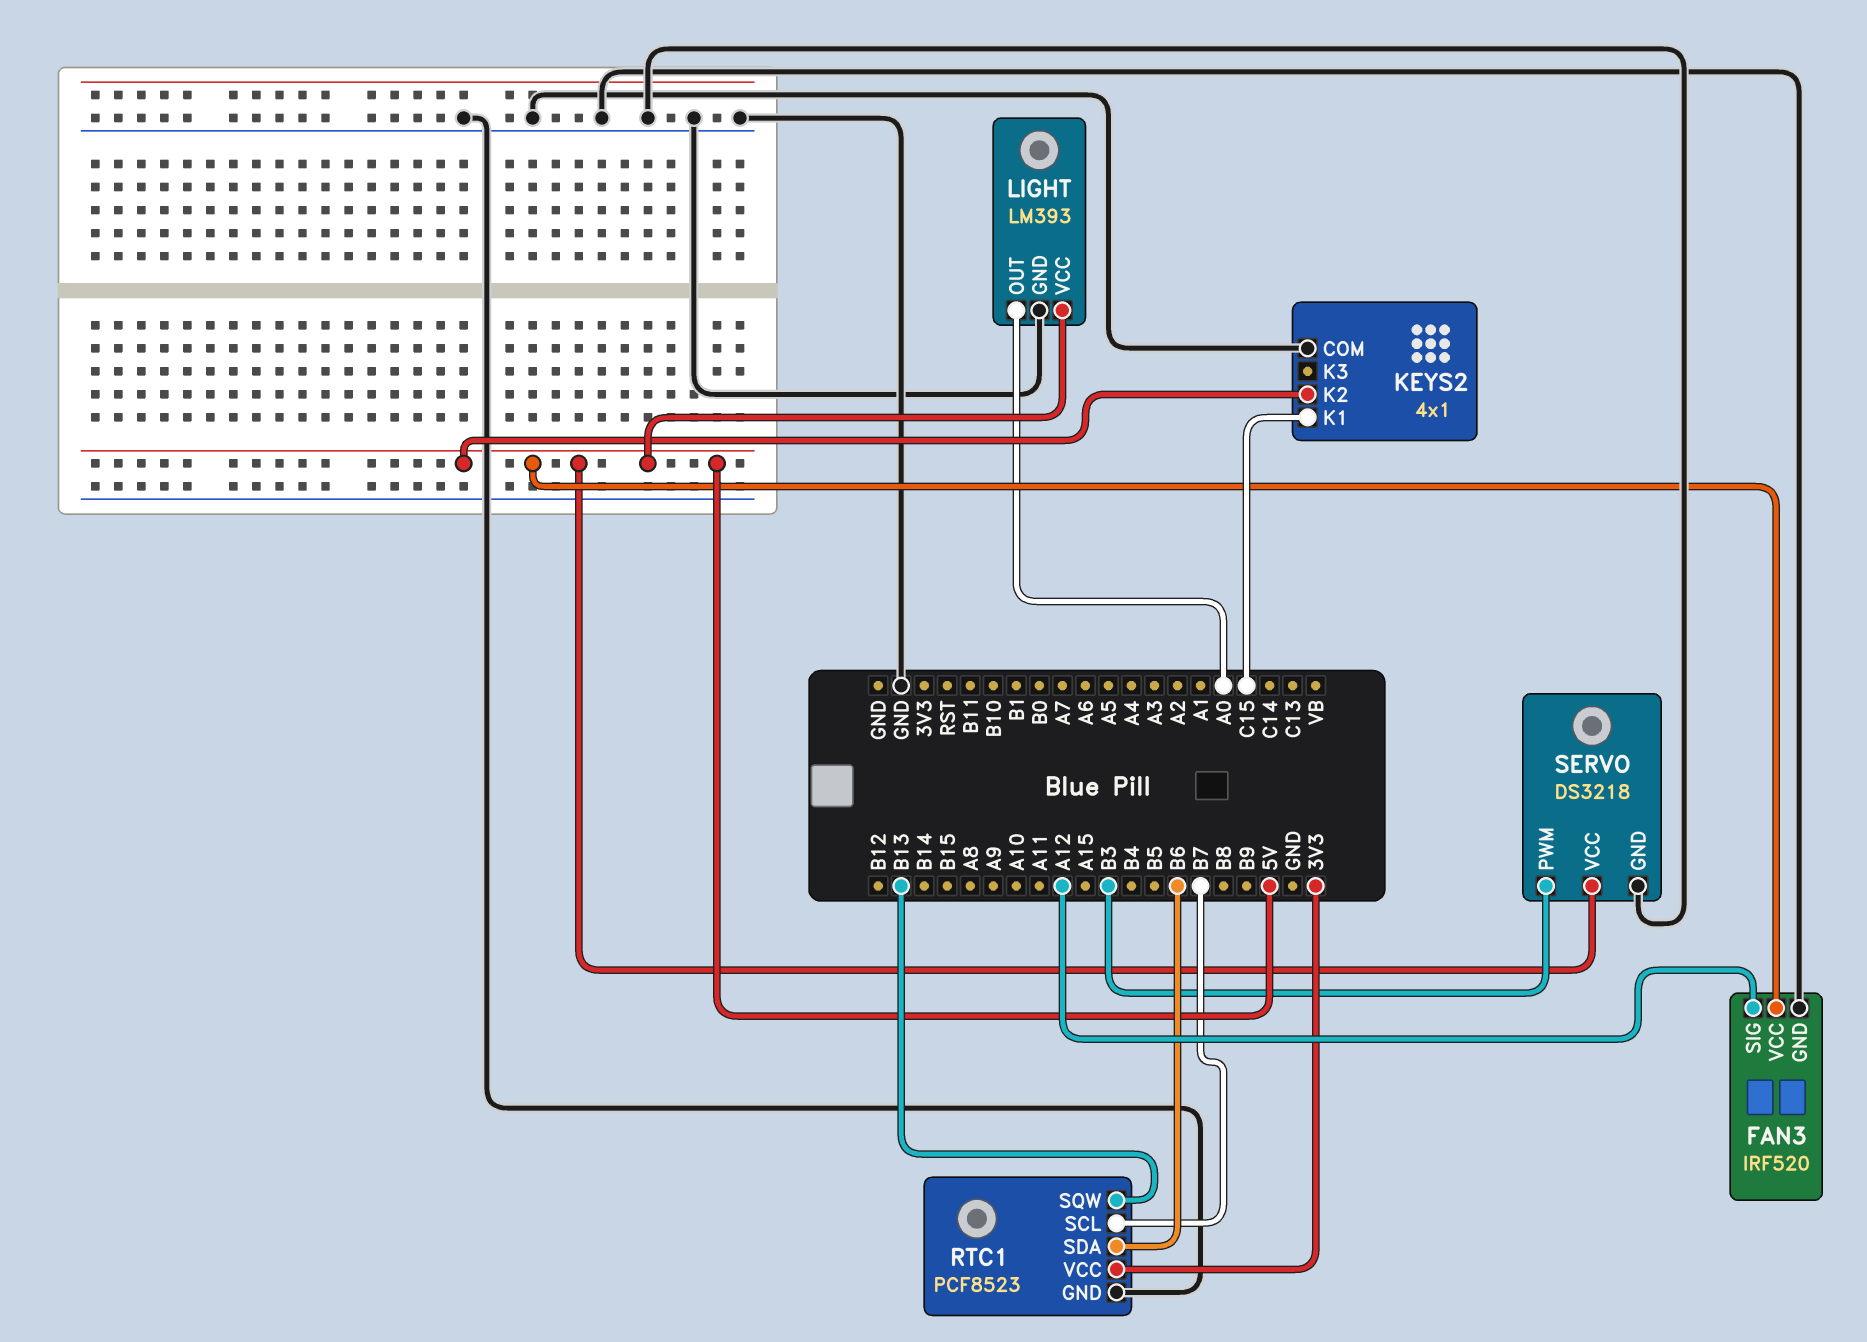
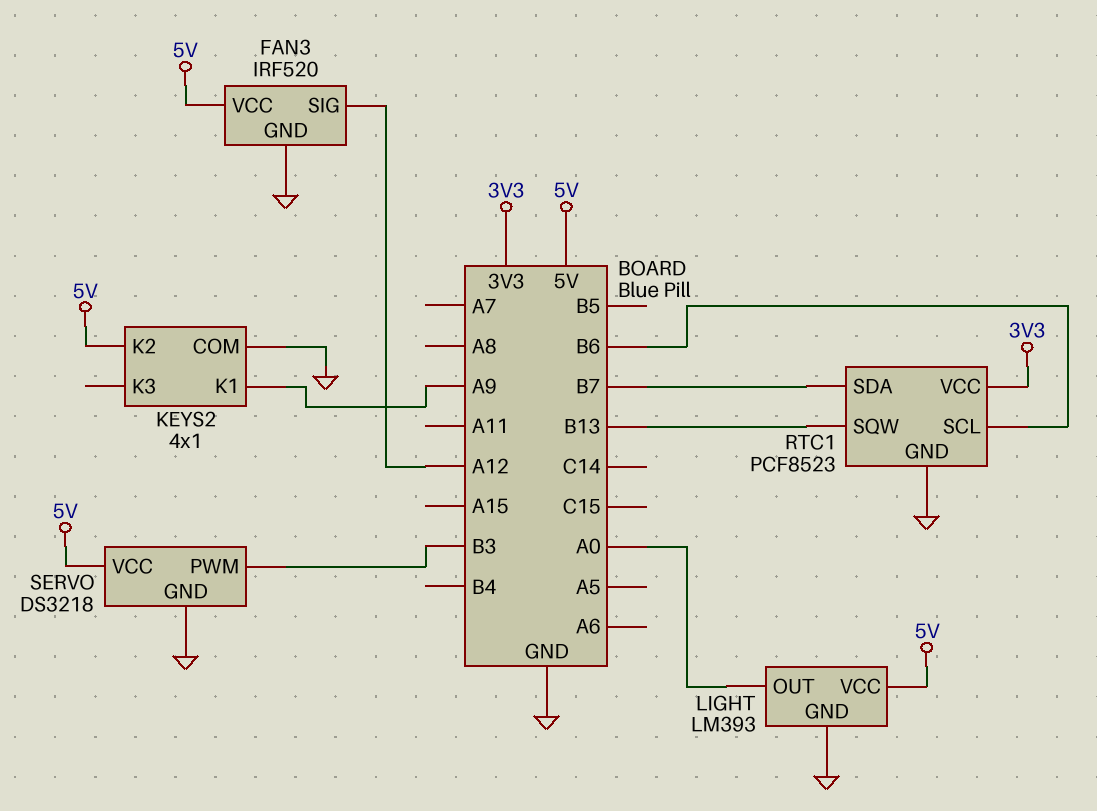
KEYS2 pin K1: C15 -> A9
RTC1 pin SCL: B7 -> B6
RTC1 pin SDA: B6 -> B7

